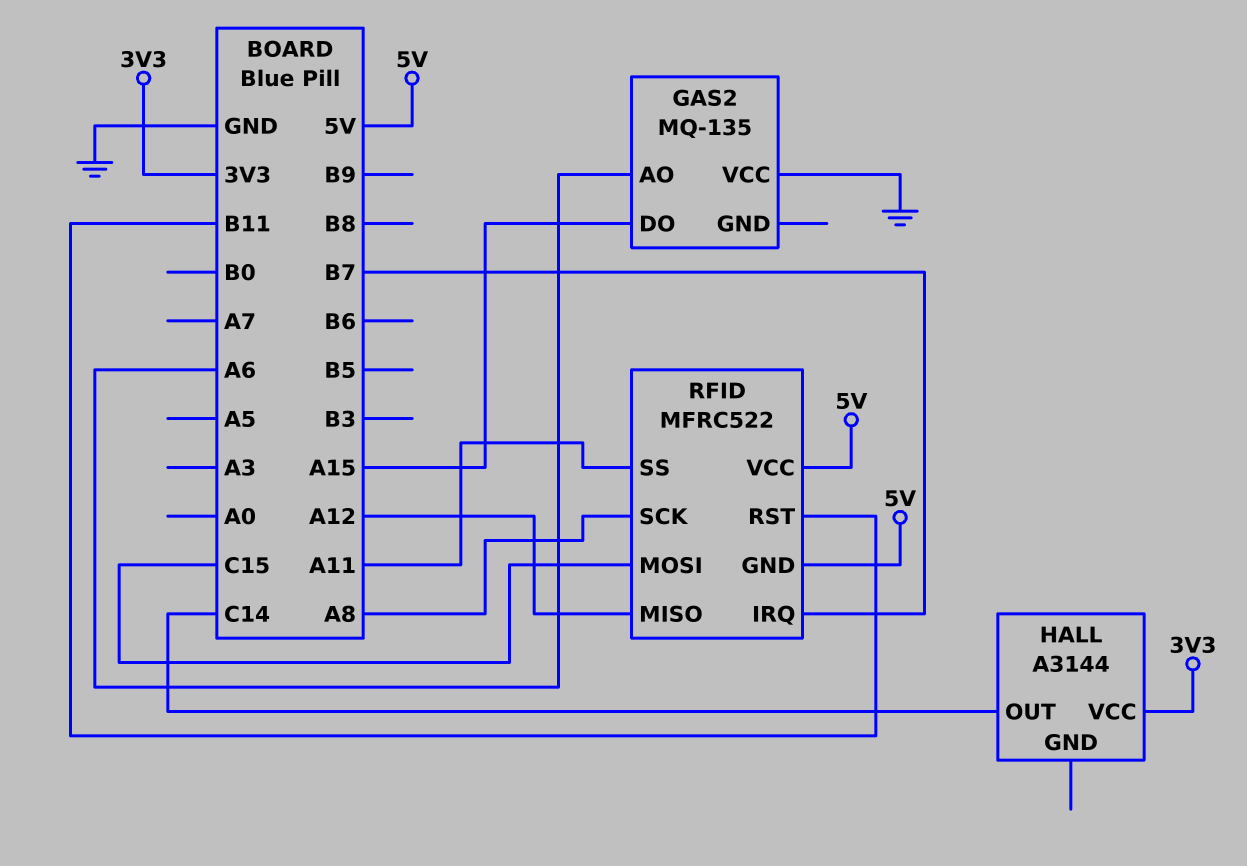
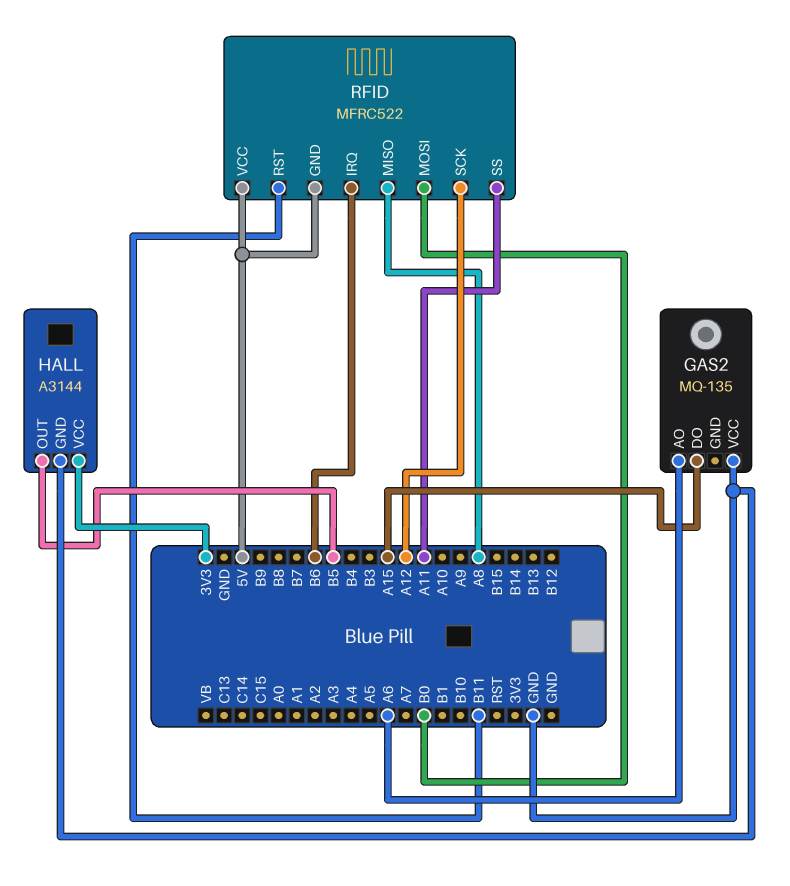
HALL pin GND: none -> GND
HALL pin OUT: C14 -> B5
RFID pin IRQ: B7 -> B6
RFID pin MISO: A12 -> A8
RFID pin MOSI: C15 -> B0
RFID pin SCK: A8 -> A12

